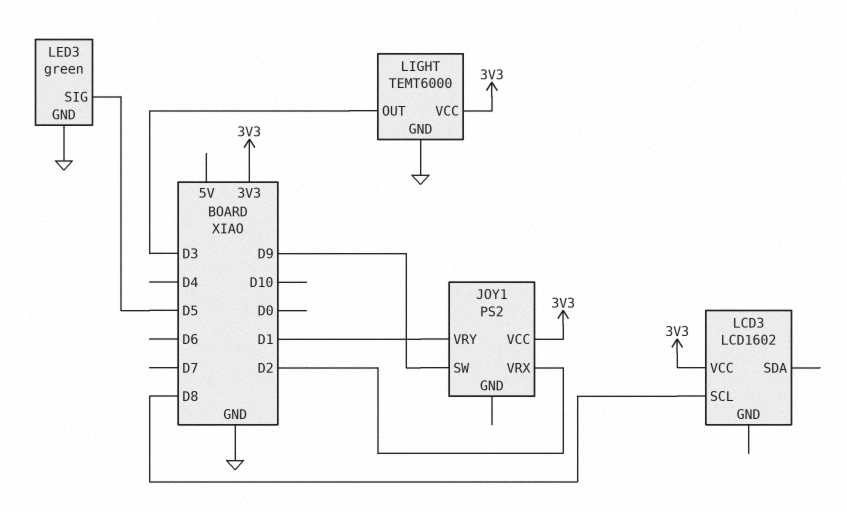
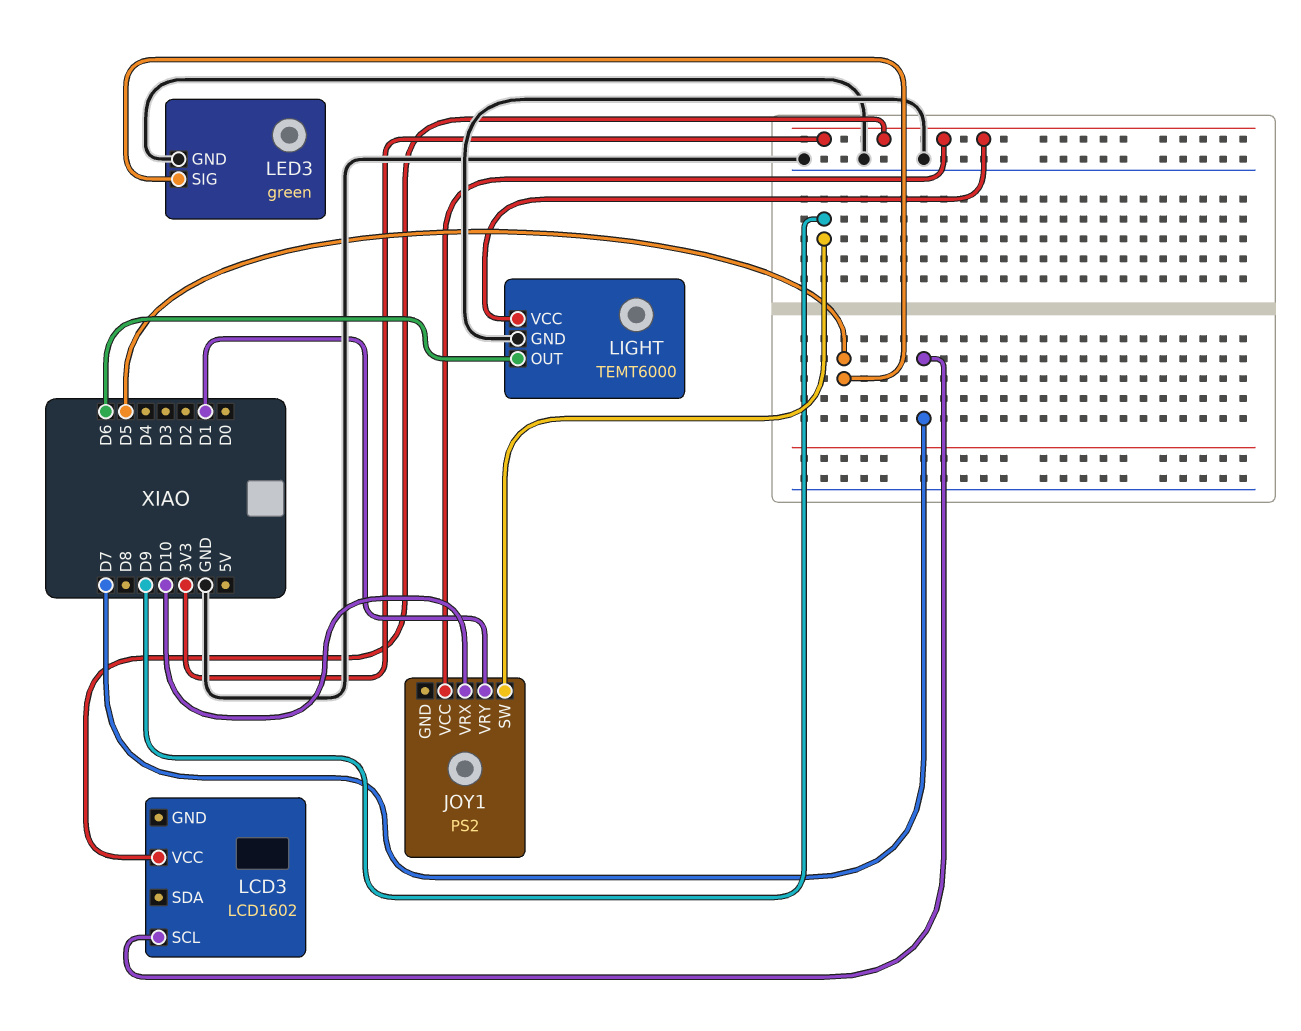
JOY1 pin VRX: D2 -> D10
LCD3 pin SCL: D8 -> D7
LIGHT pin OUT: D3 -> D6

